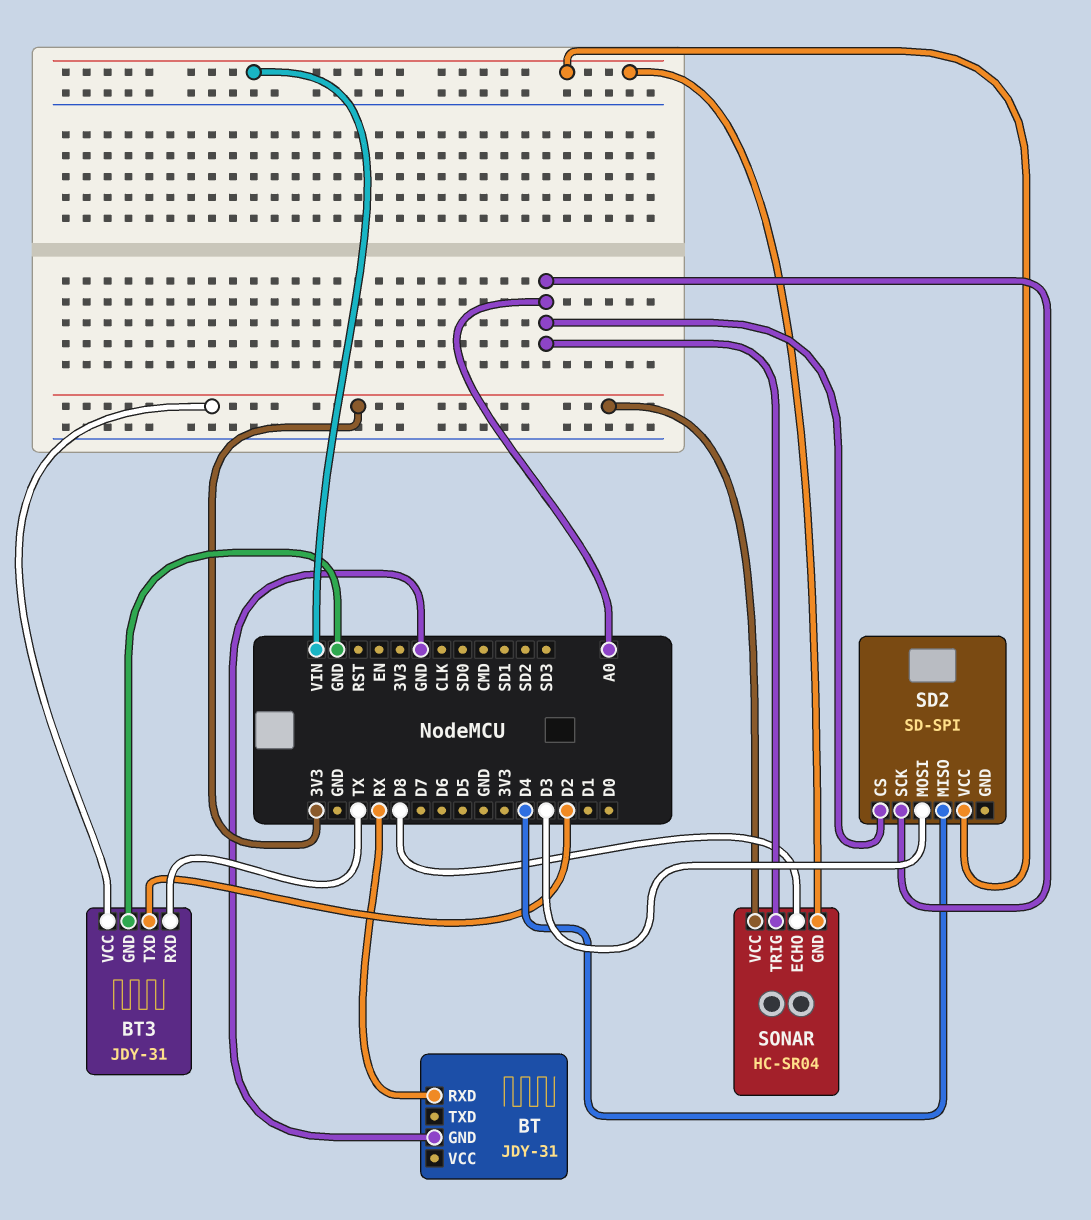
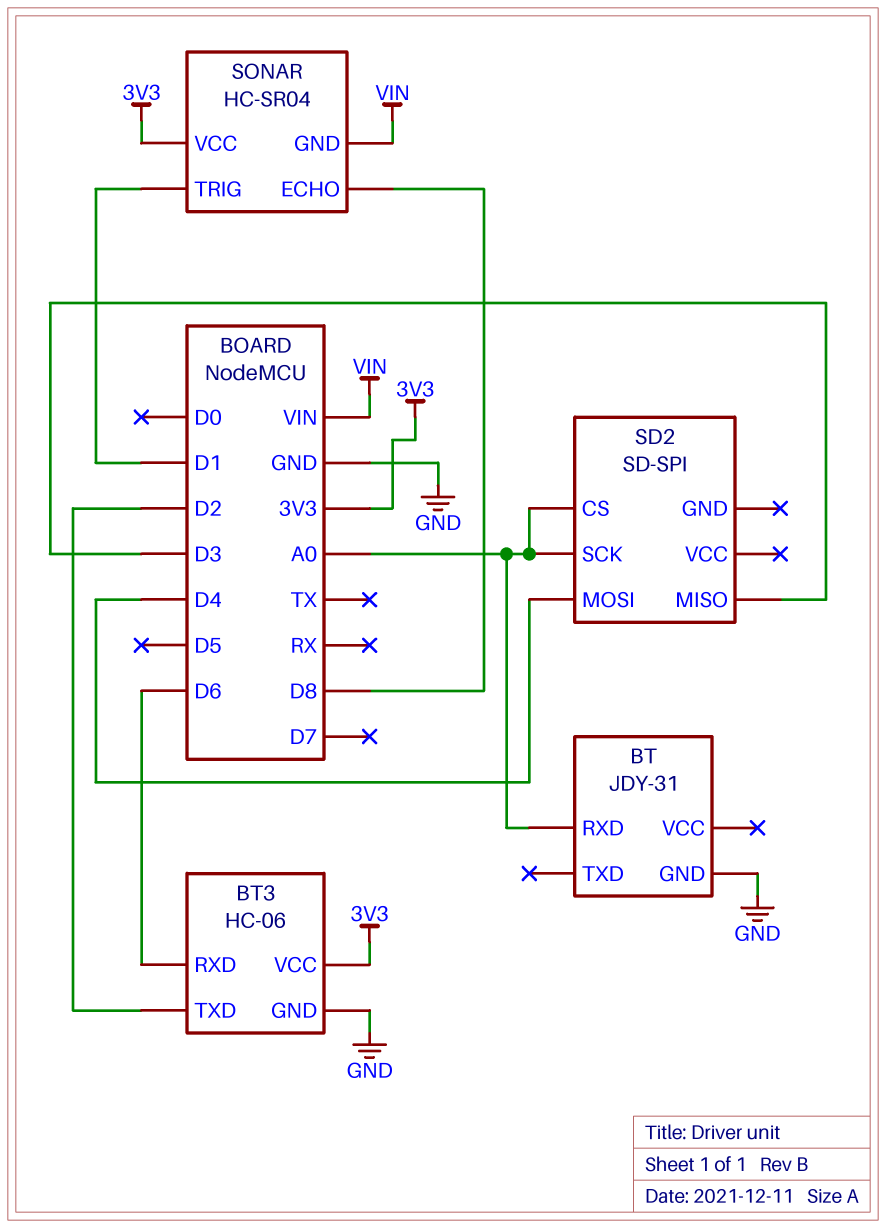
BT pin RXD: RX -> A0
BT3: JDY-31 -> HC-06
BT3 pin RXD: TX -> D6
SD2 pin MISO: D4 -> D3
SD2 pin MOSI: D3 -> D4
SD2 pin VCC: VIN -> none
SONAR pin TRIG: A0 -> D1

